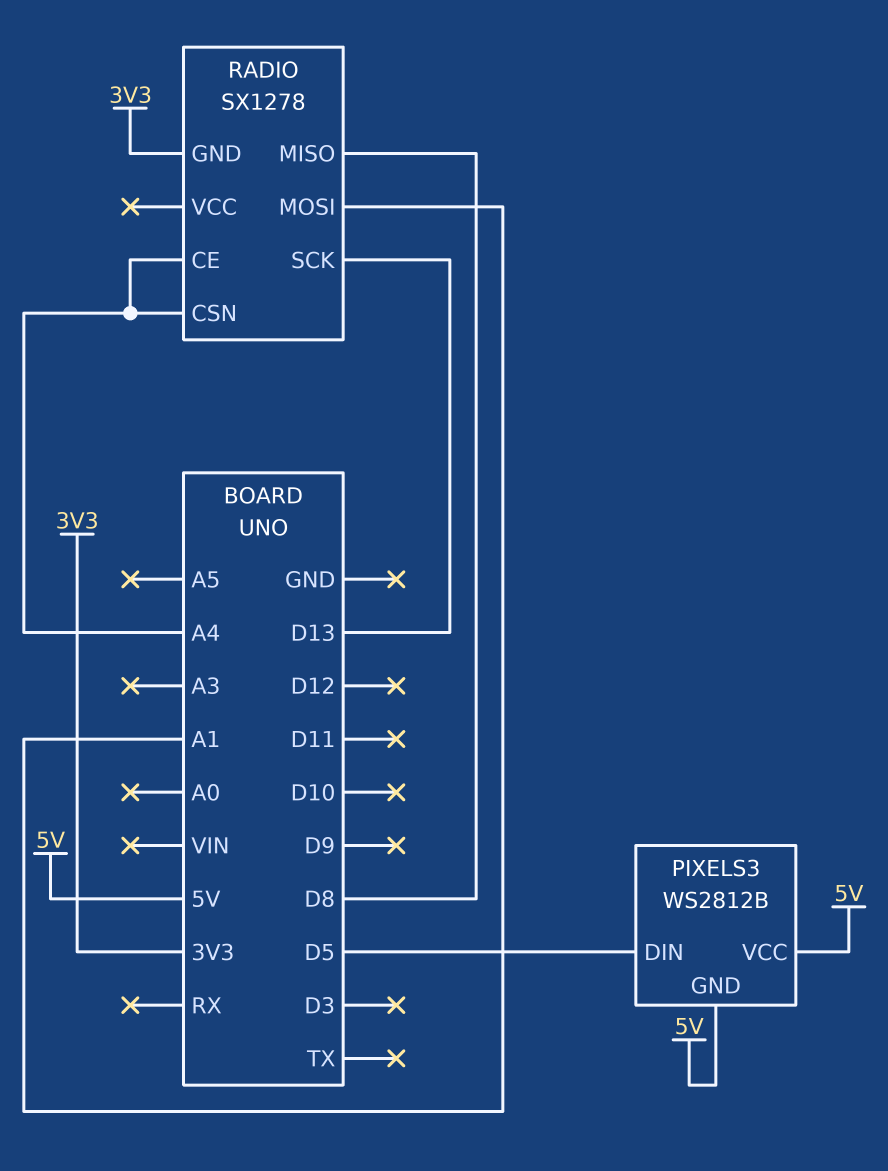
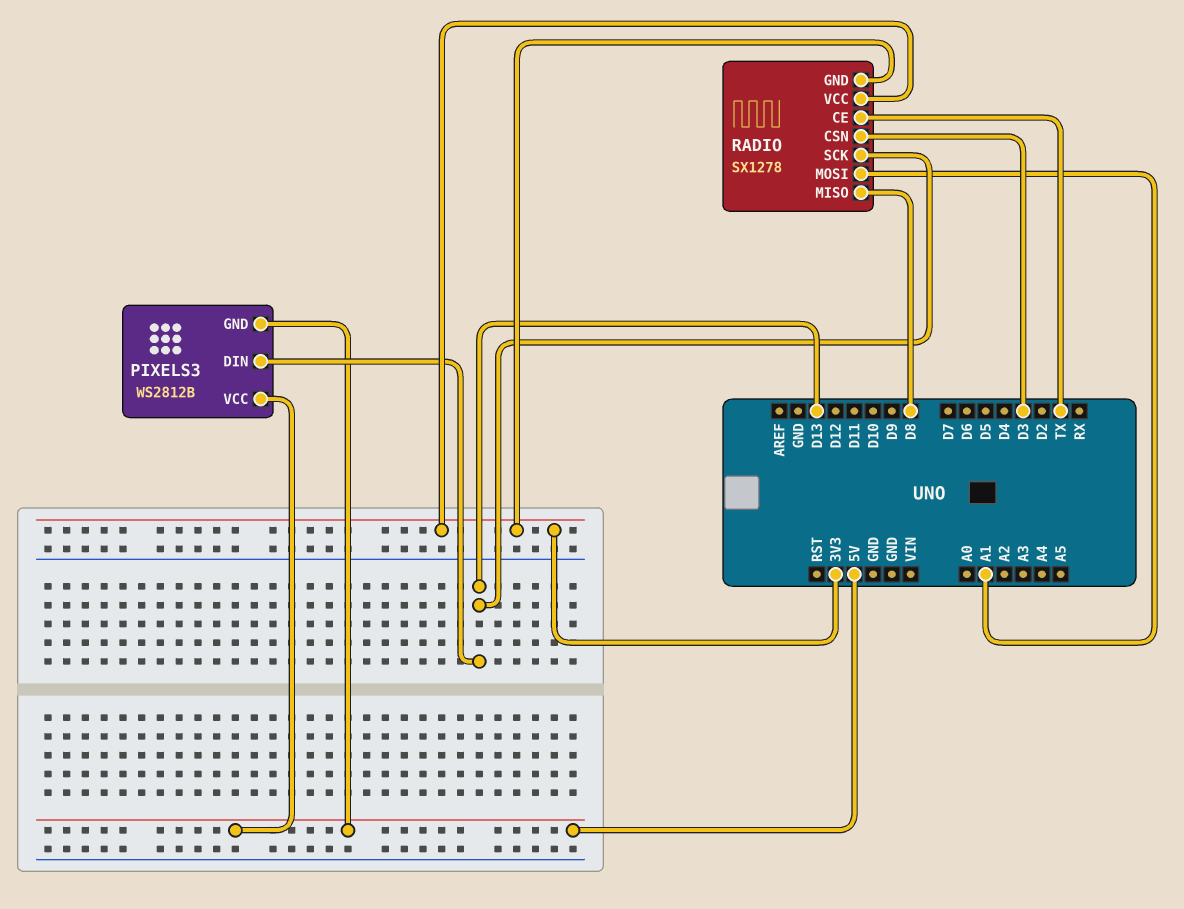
PIXELS3 pin DIN: D5 -> D13
RADIO pin CE: A4 -> TX
RADIO pin CSN: A4 -> D3
RADIO pin VCC: none -> 3V3

